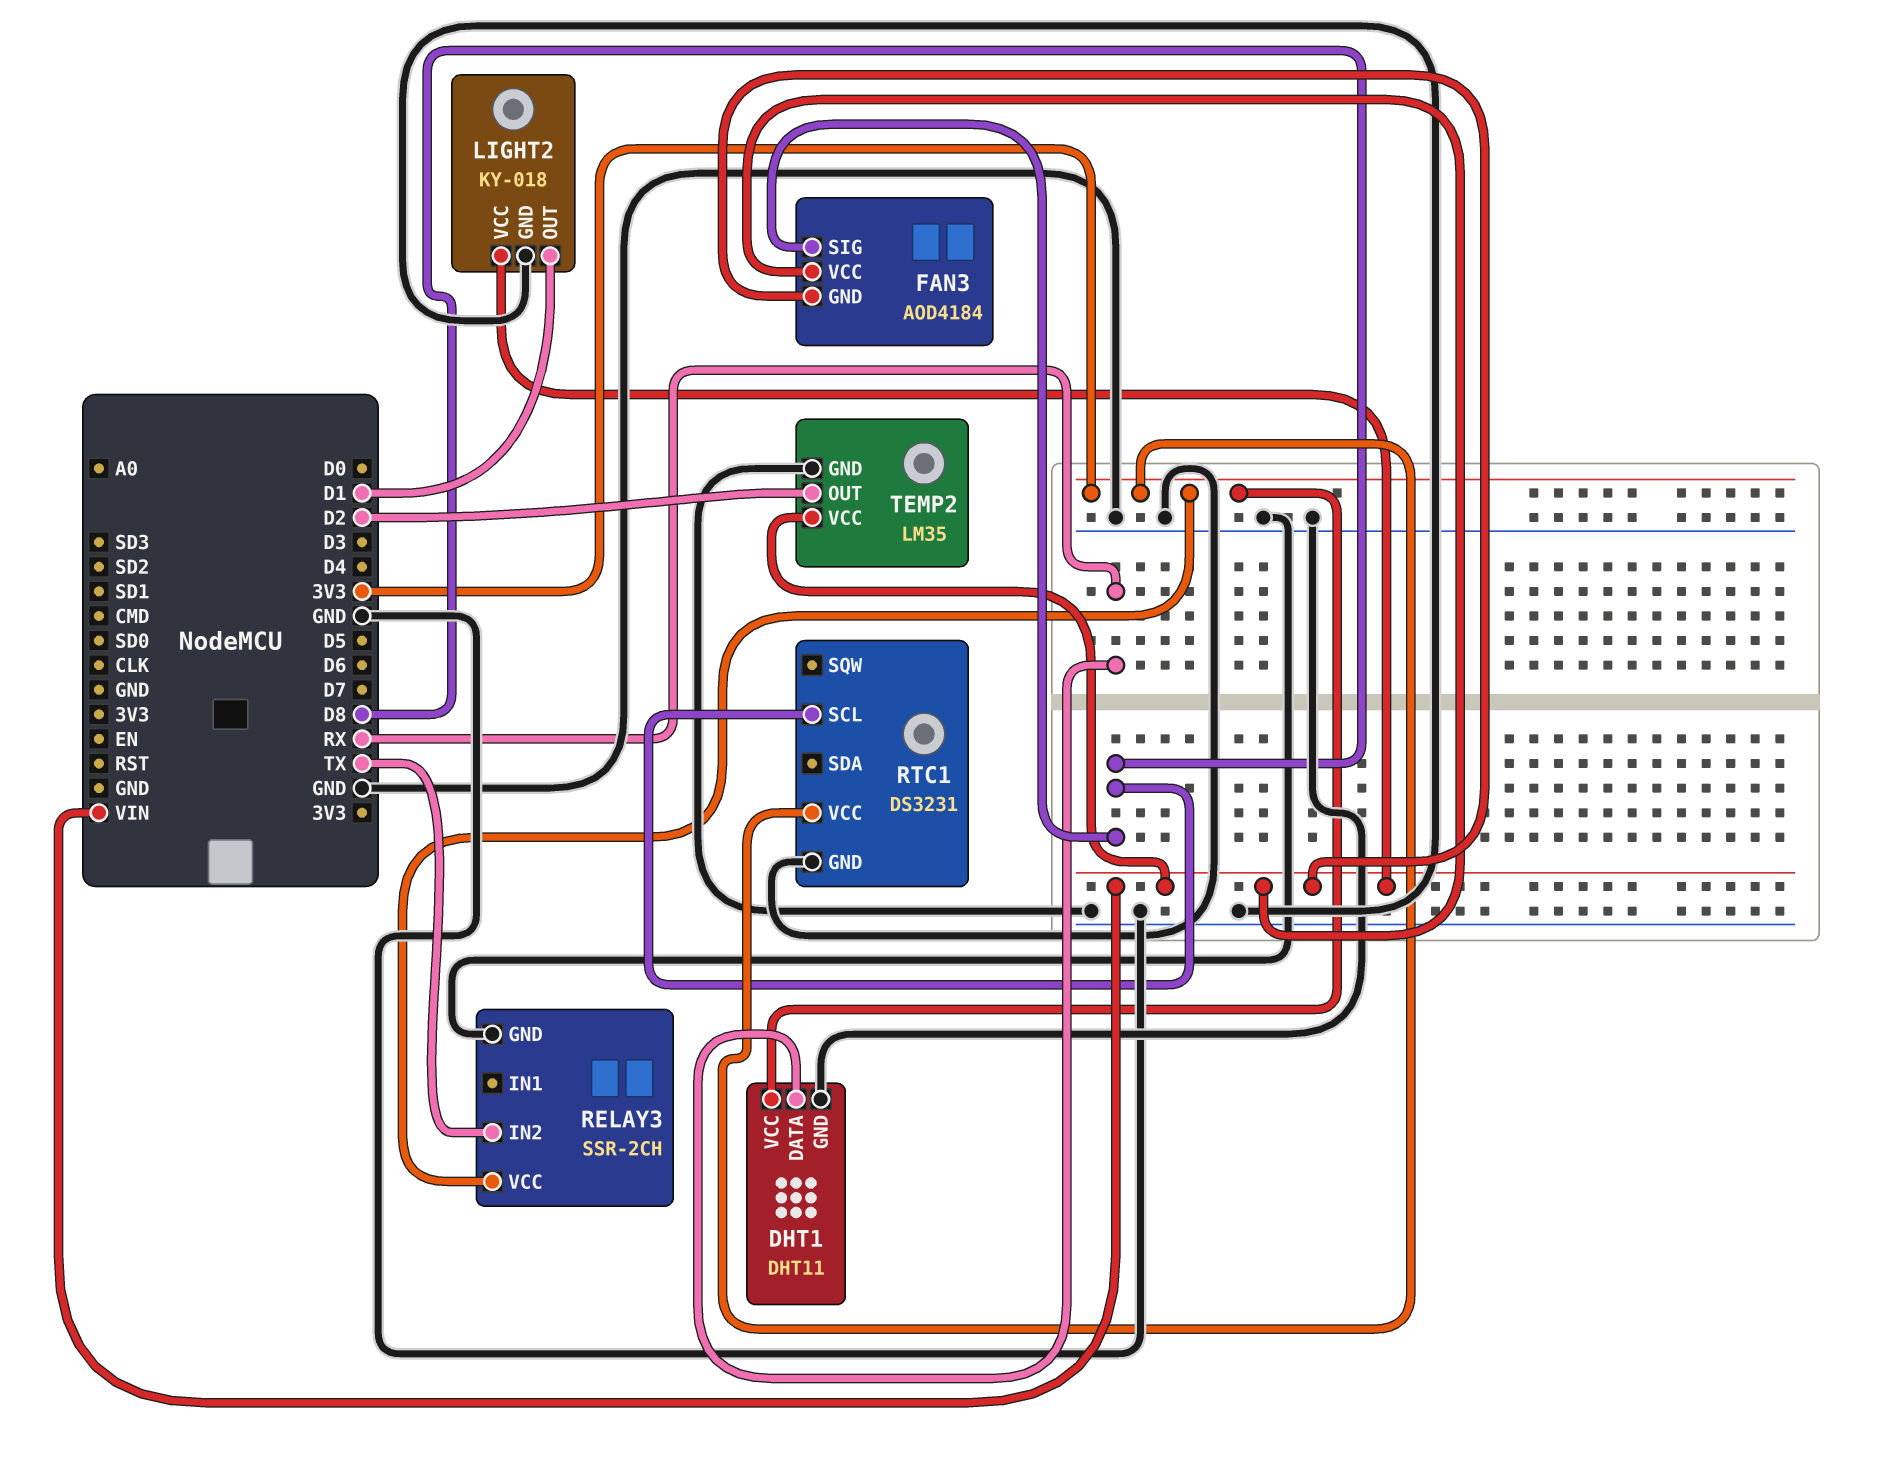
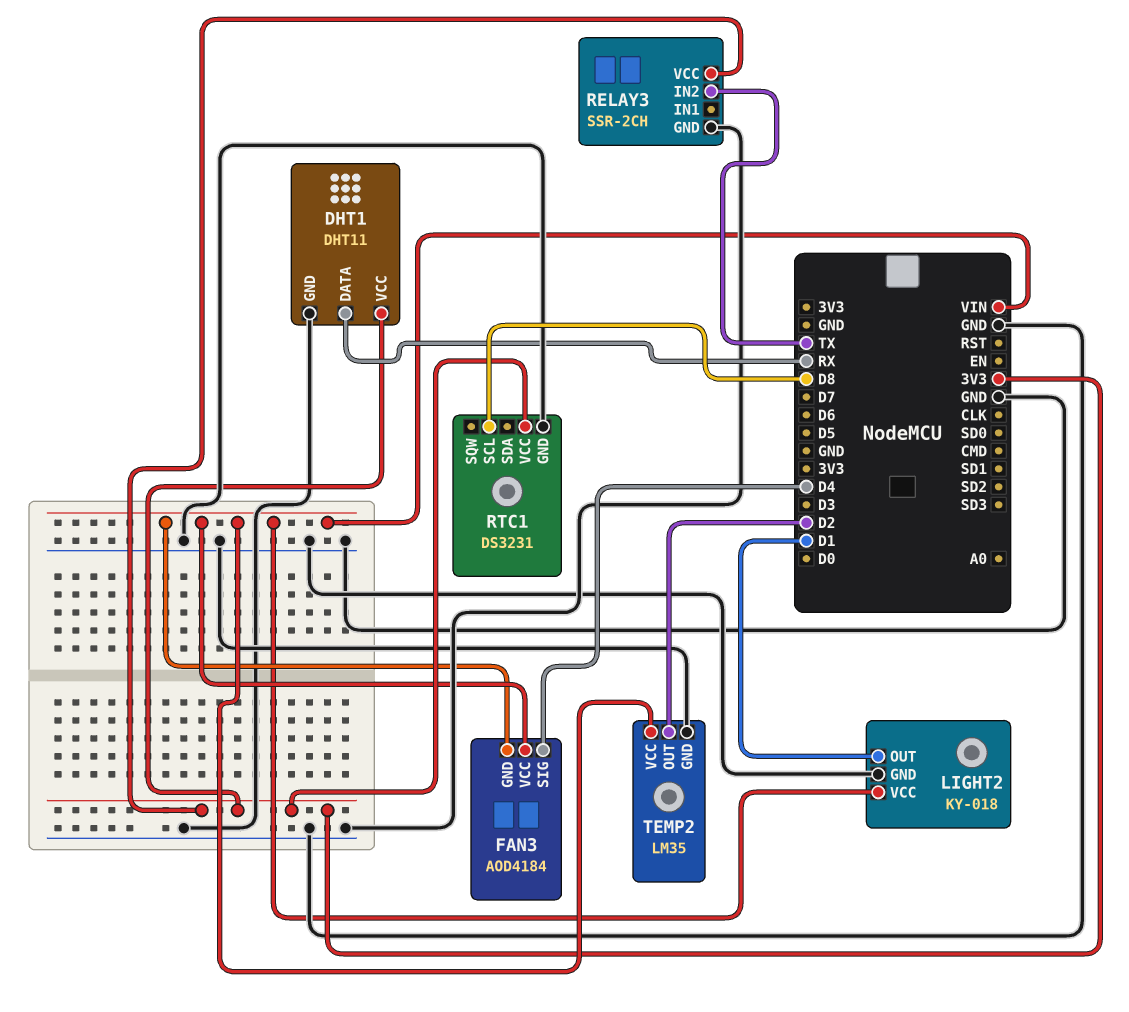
FAN3 pin SIG: D8 -> D4

